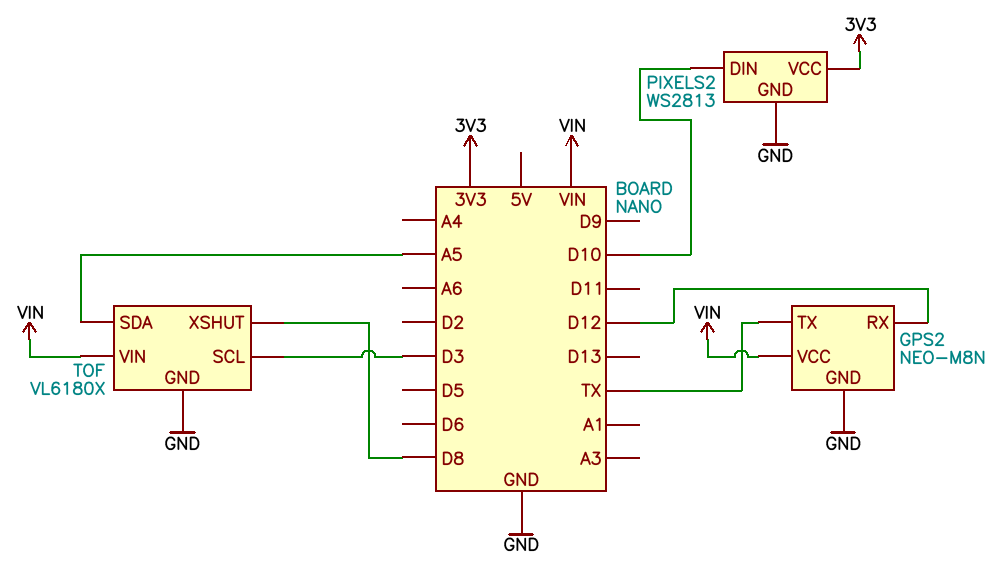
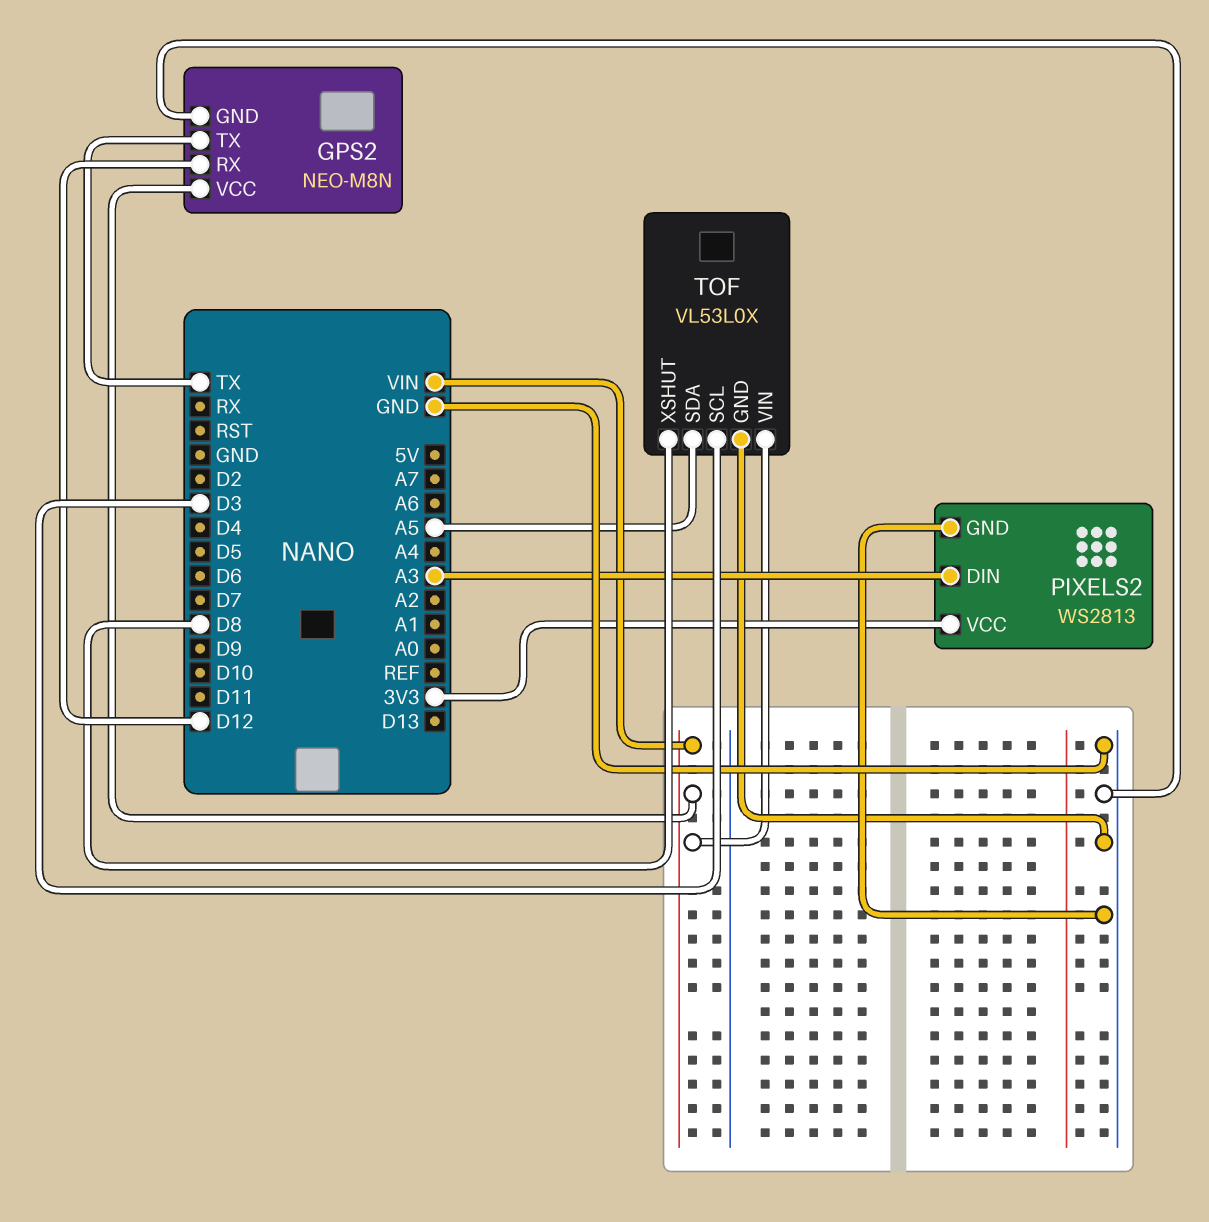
PIXELS2 pin DIN: D10 -> A3
TOF: VL6180X -> VL53L0X

